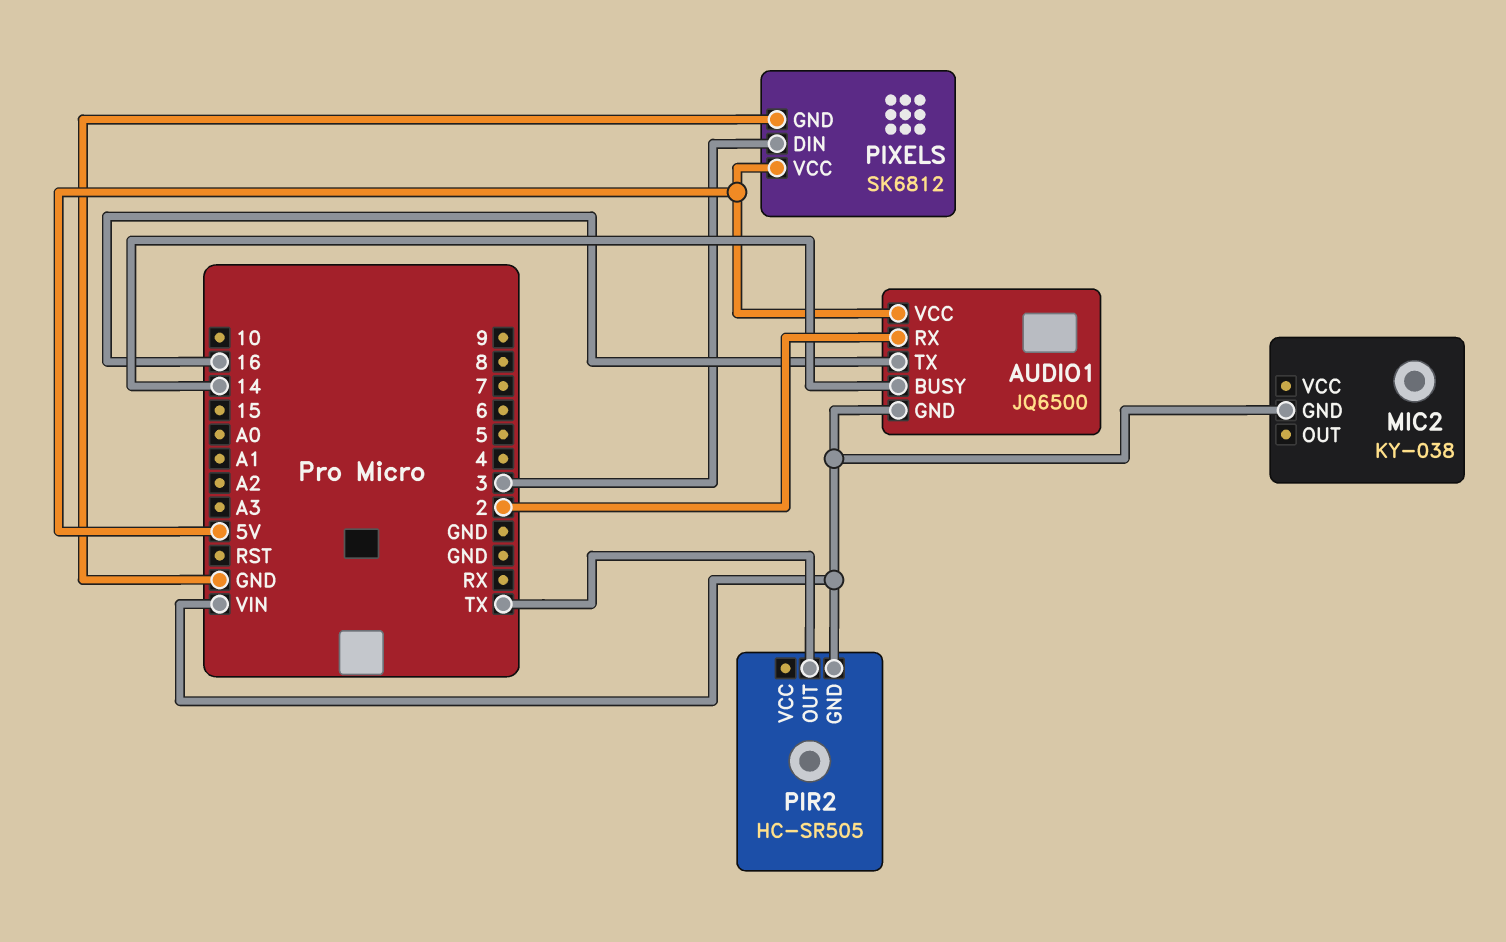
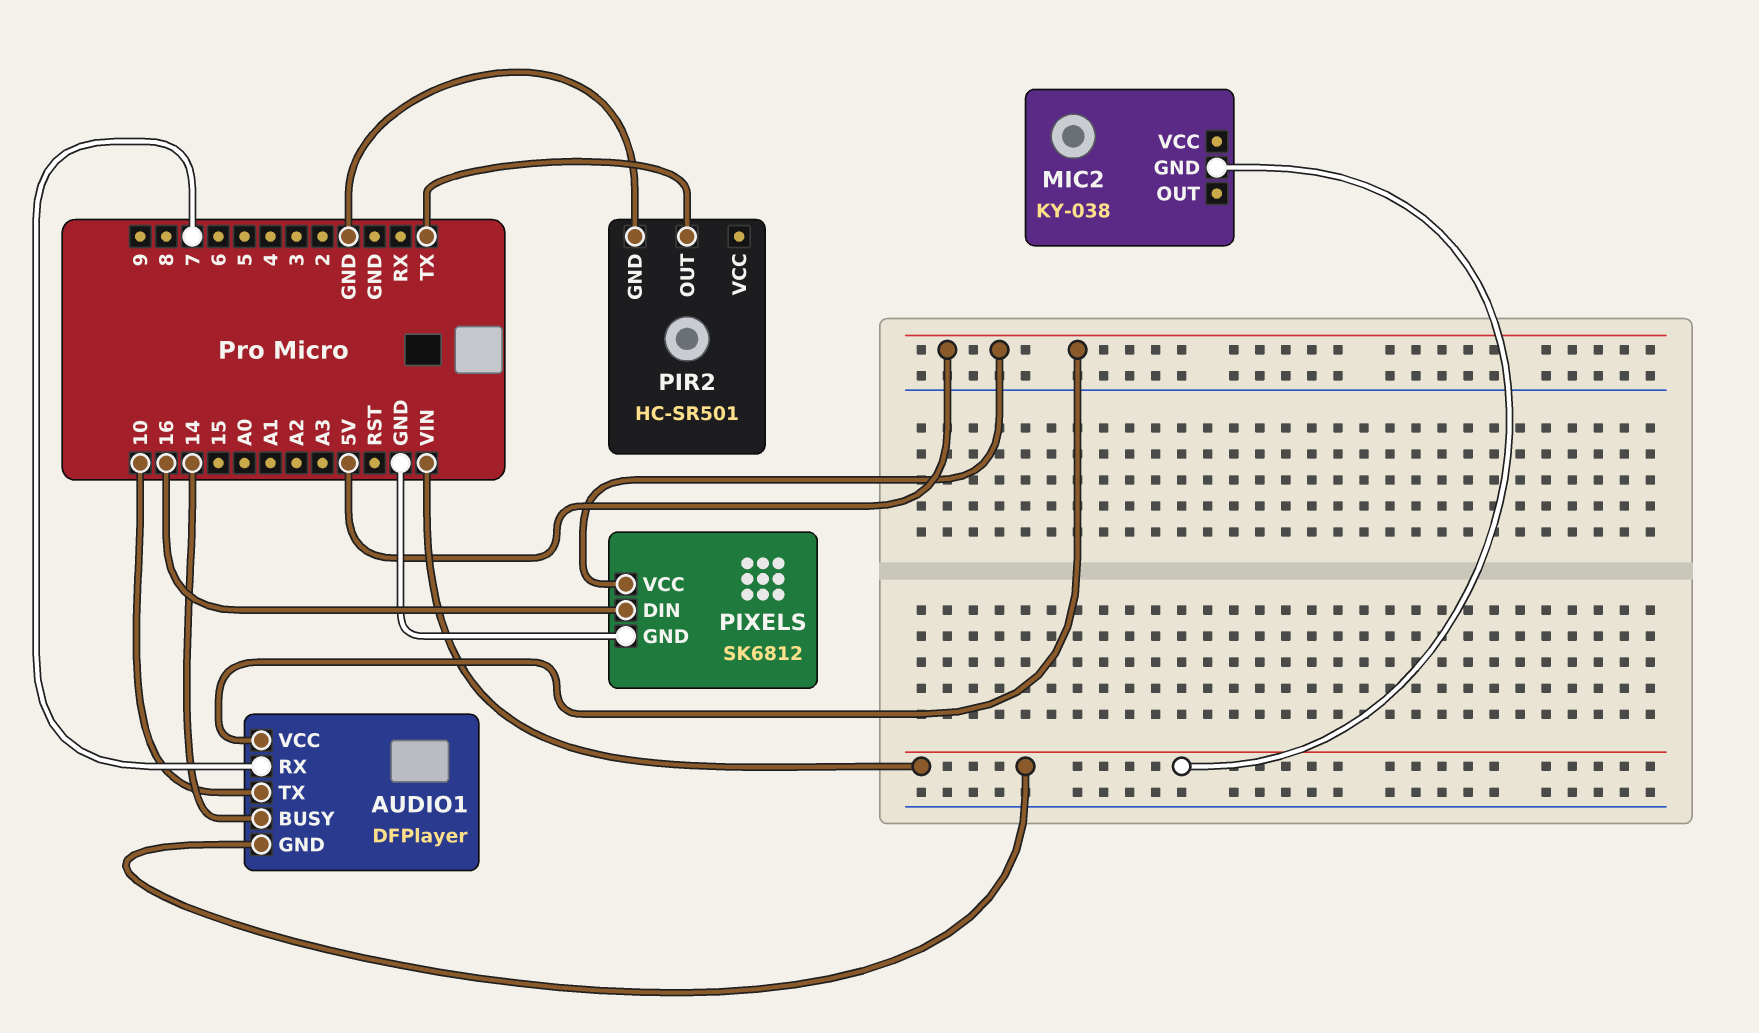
AUDIO1: JQ6500 -> DFPlayer
AUDIO1 pin RX: 2 -> 7
AUDIO1 pin TX: 16 -> 10
PIR2: HC-SR505 -> HC-SR501
PIR2 pin GND: VIN -> GND
PIXELS pin DIN: 3 -> 16

